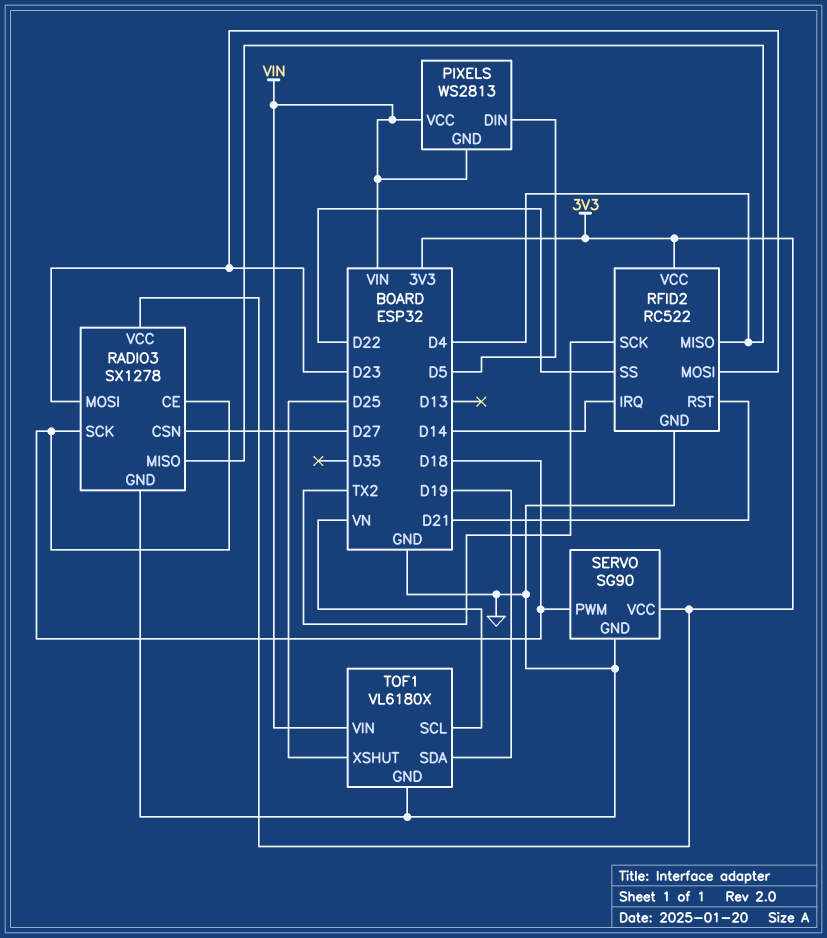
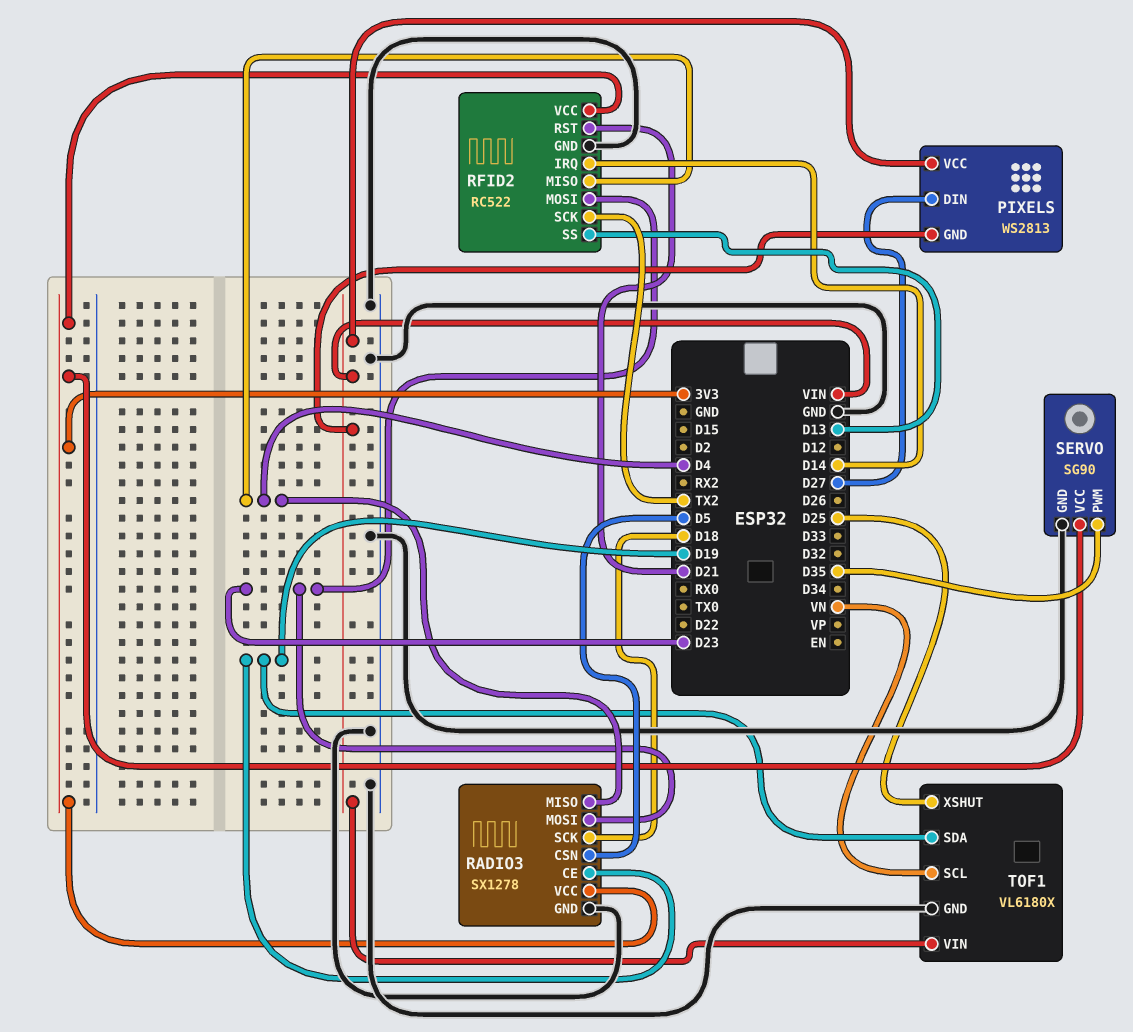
PIXELS pin DIN: D5 -> D27
RADIO3 pin CE: D18 -> D19
RADIO3 pin CSN: D27 -> D5
RFID2 pin SS: D22 -> D13
SERVO pin PWM: D18 -> D35

